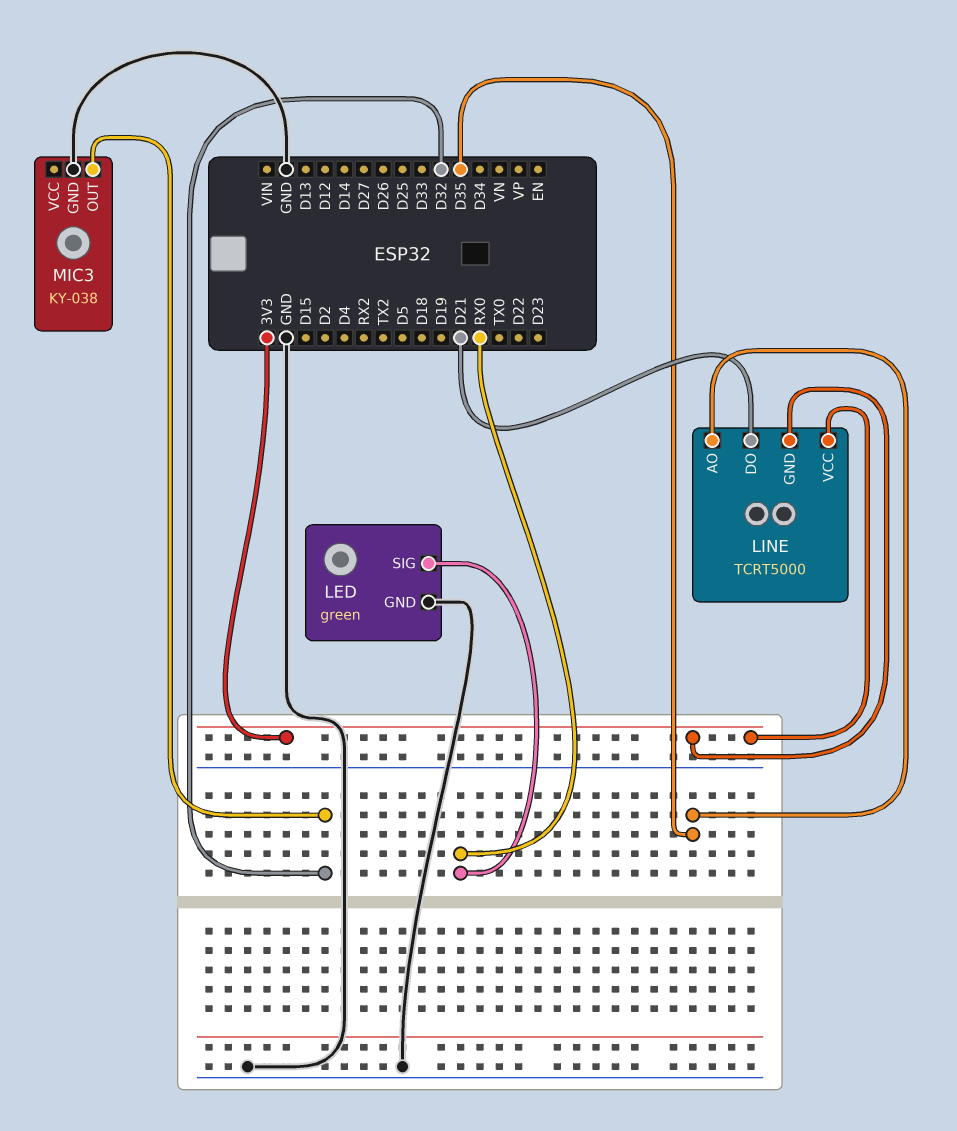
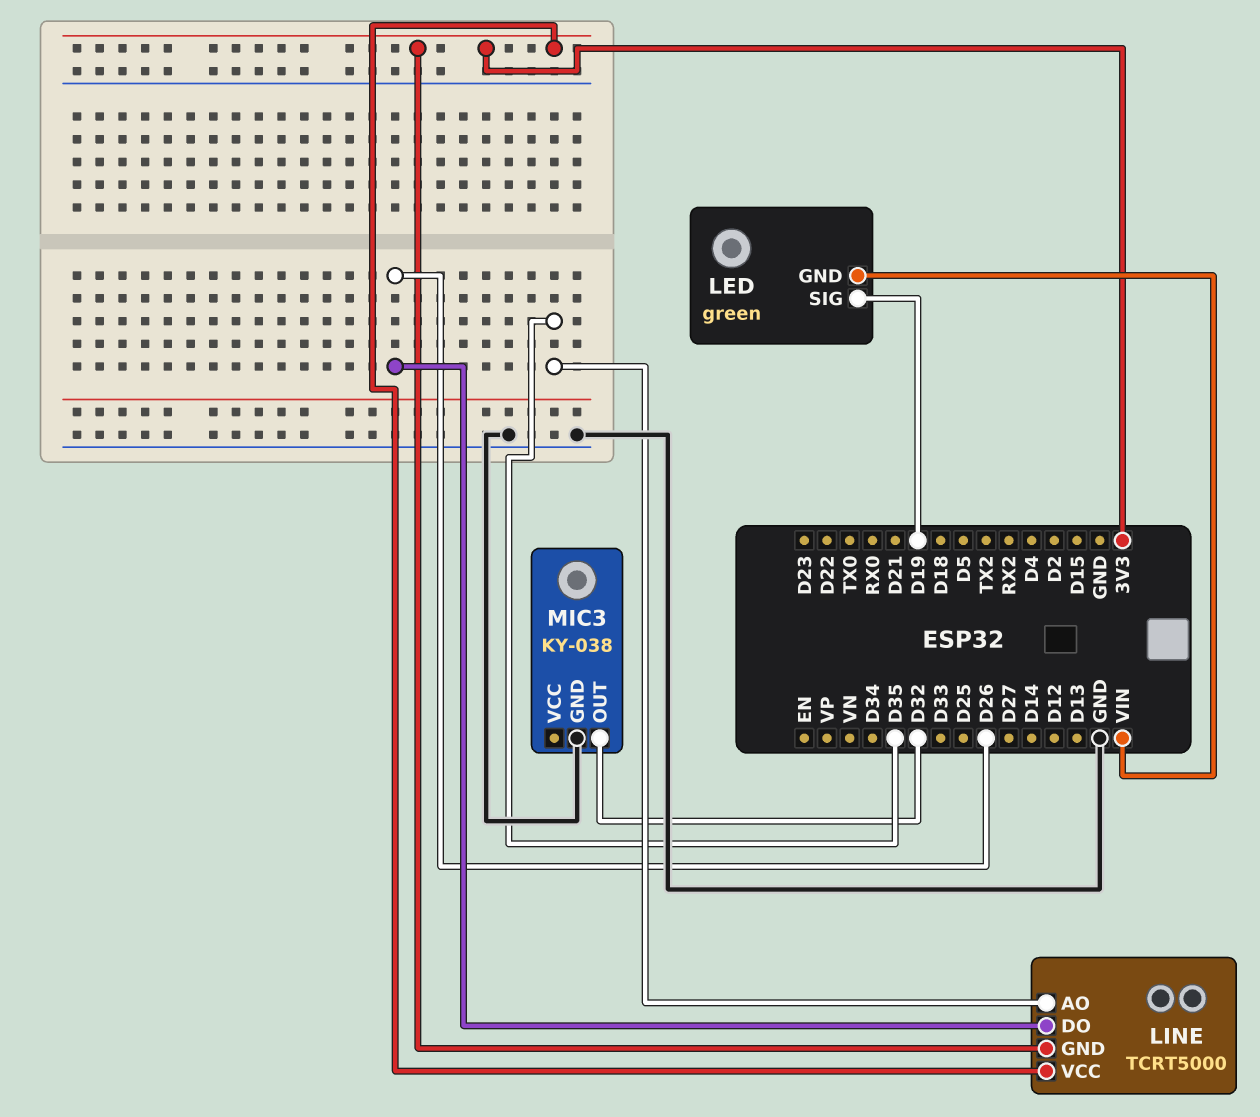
LED pin GND: GND -> VIN
LED pin SIG: RX0 -> D19
LINE pin DO: D21 -> D26

